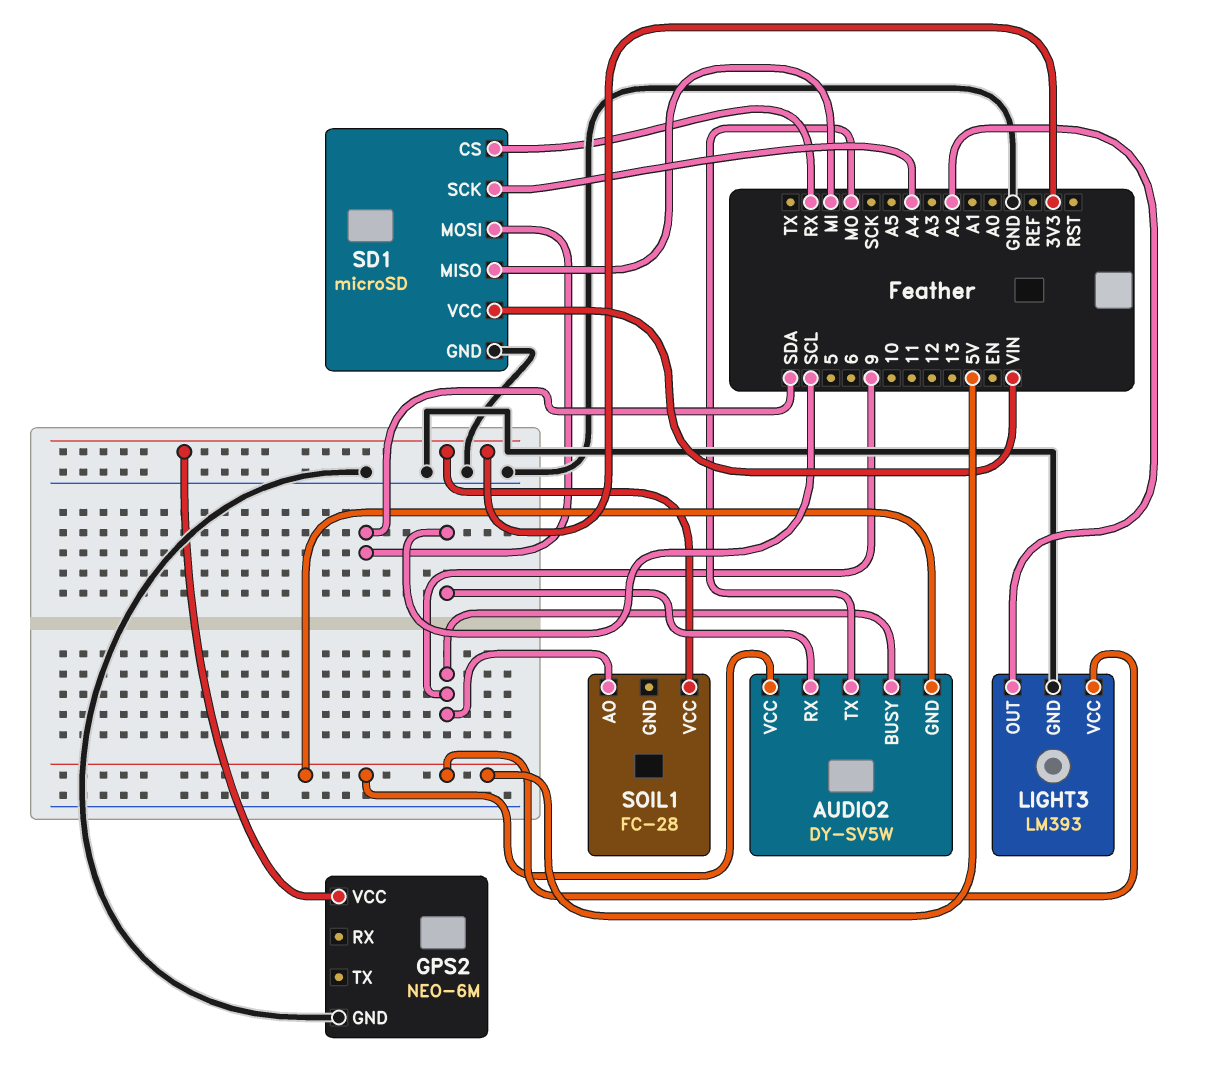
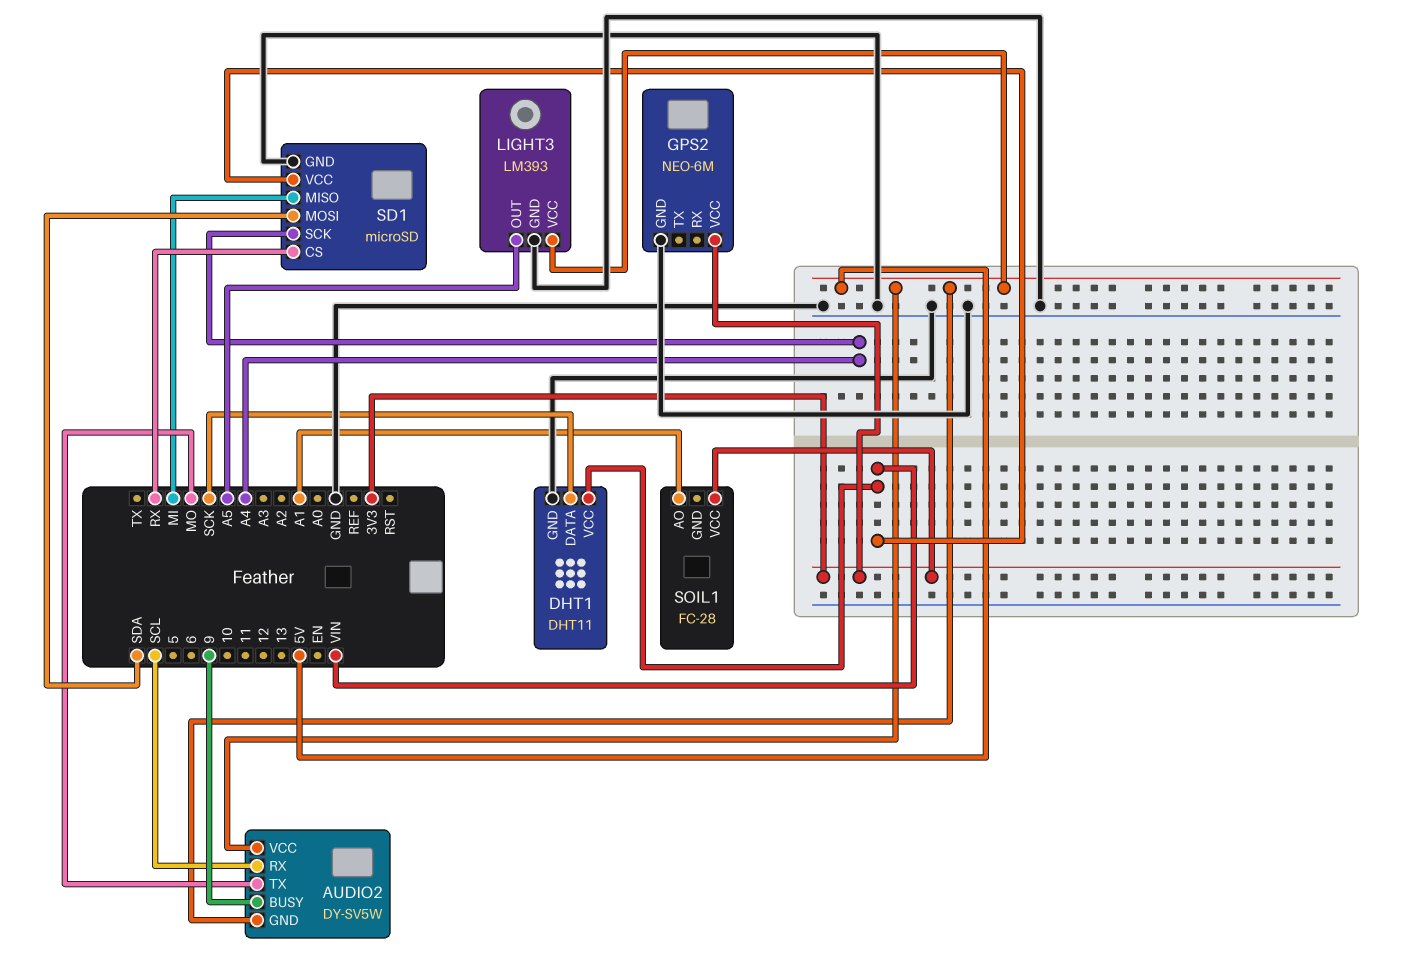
DHT1: none -> DHT11
DHT1 pin DATA: none -> SCK
DHT1 pin GND: none -> GND
DHT1 pin VCC: none -> VIN
LIGHT3 pin OUT: A2 -> A5
SOIL1 pin AO: 9 -> A1

